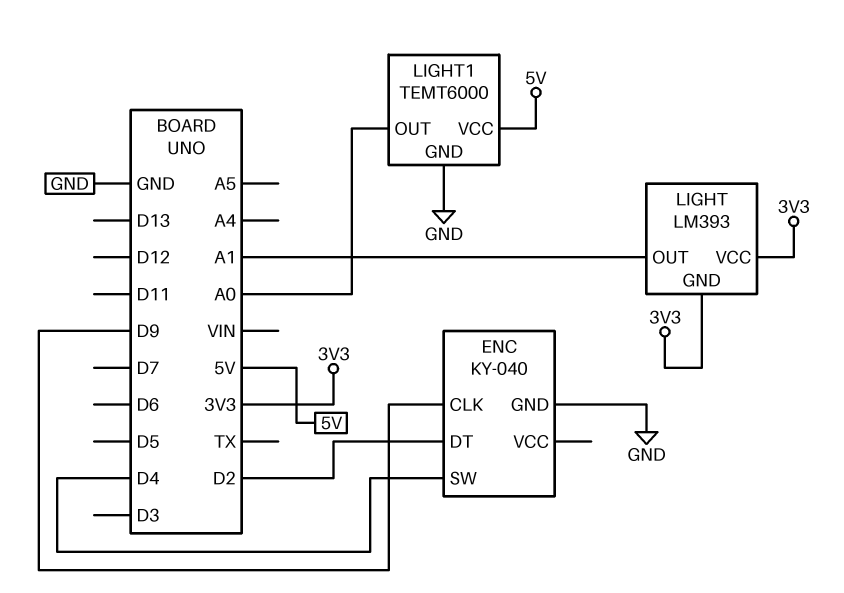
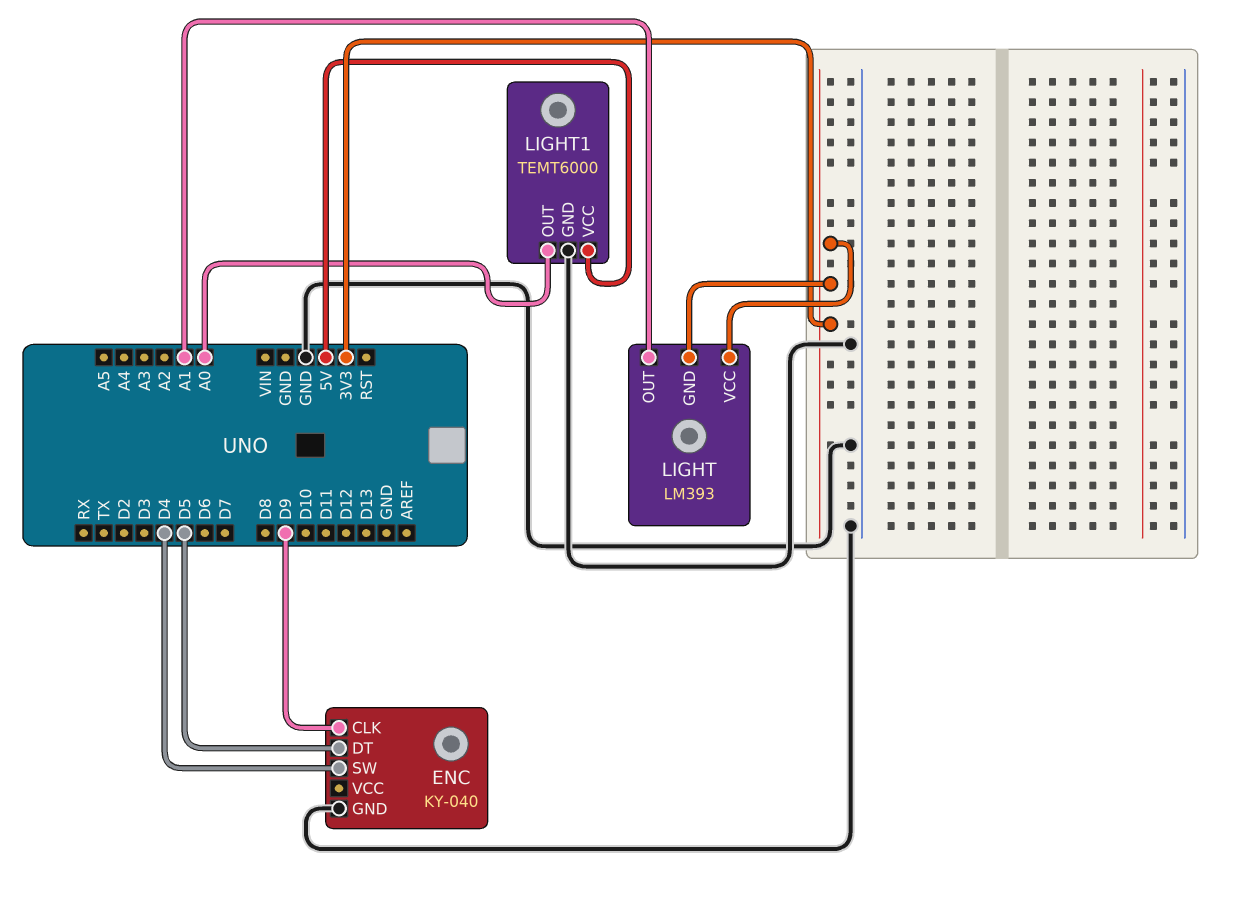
ENC pin DT: D2 -> D5

